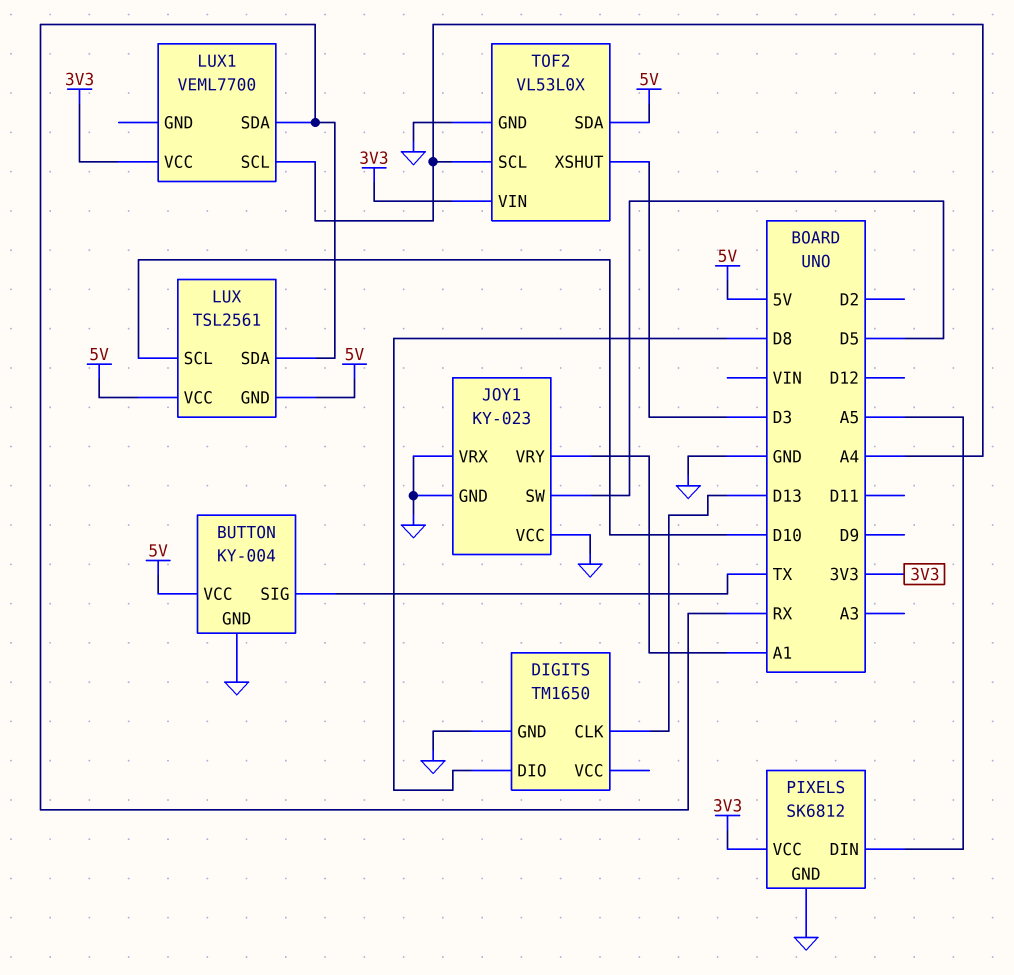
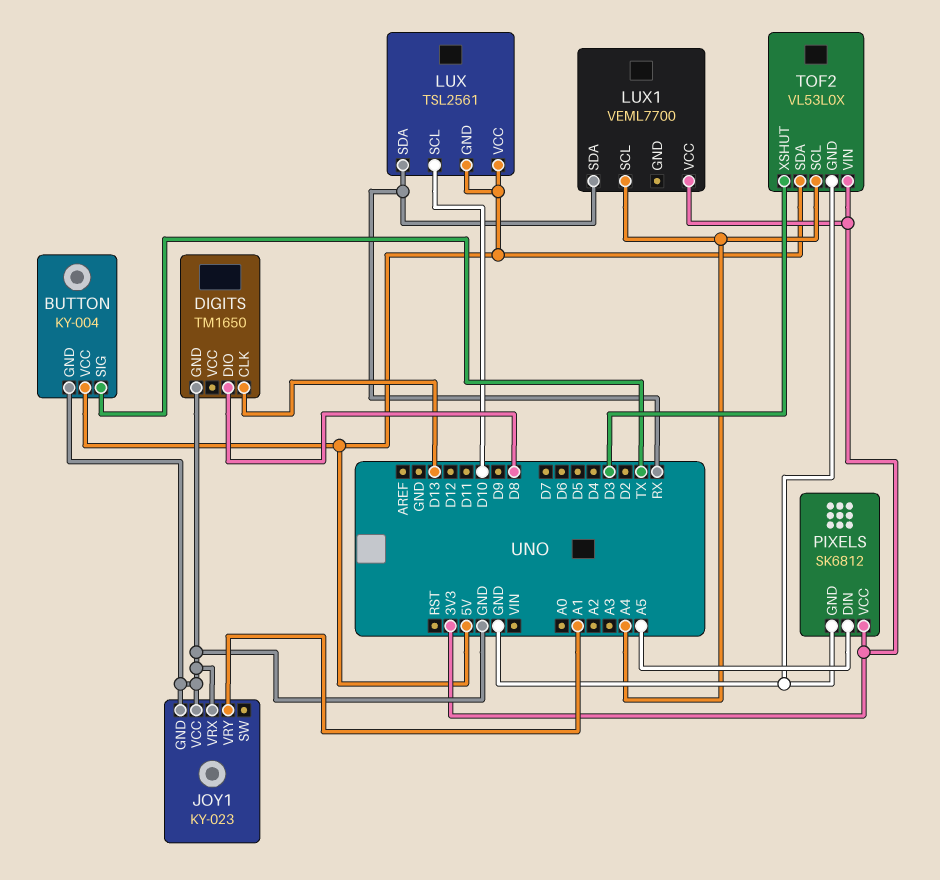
JOY1 pin SW: D5 -> none

